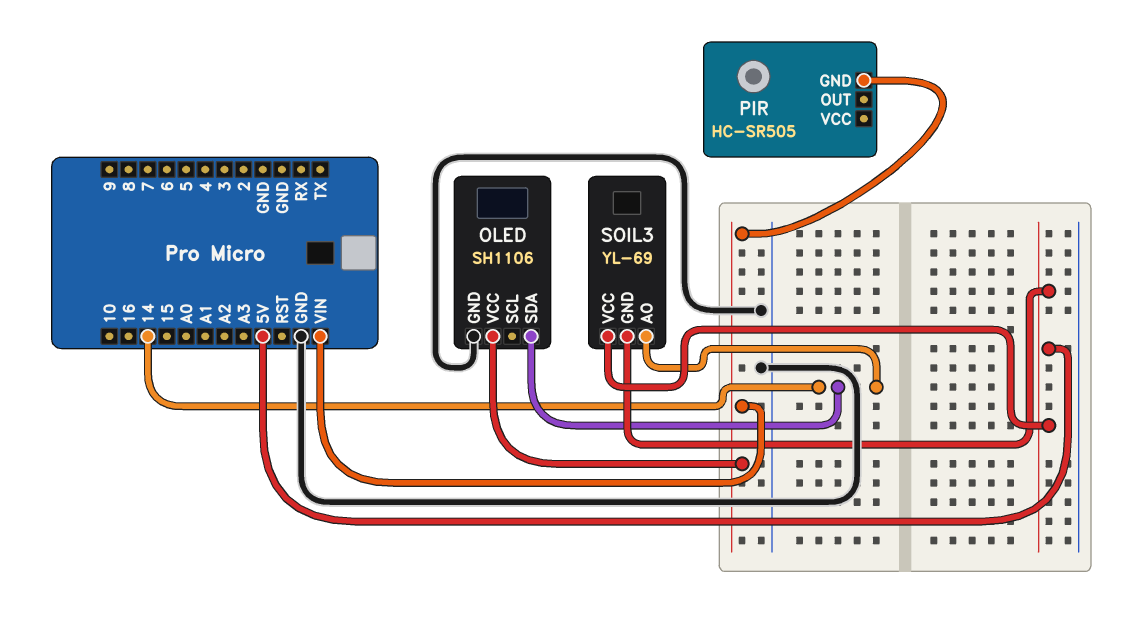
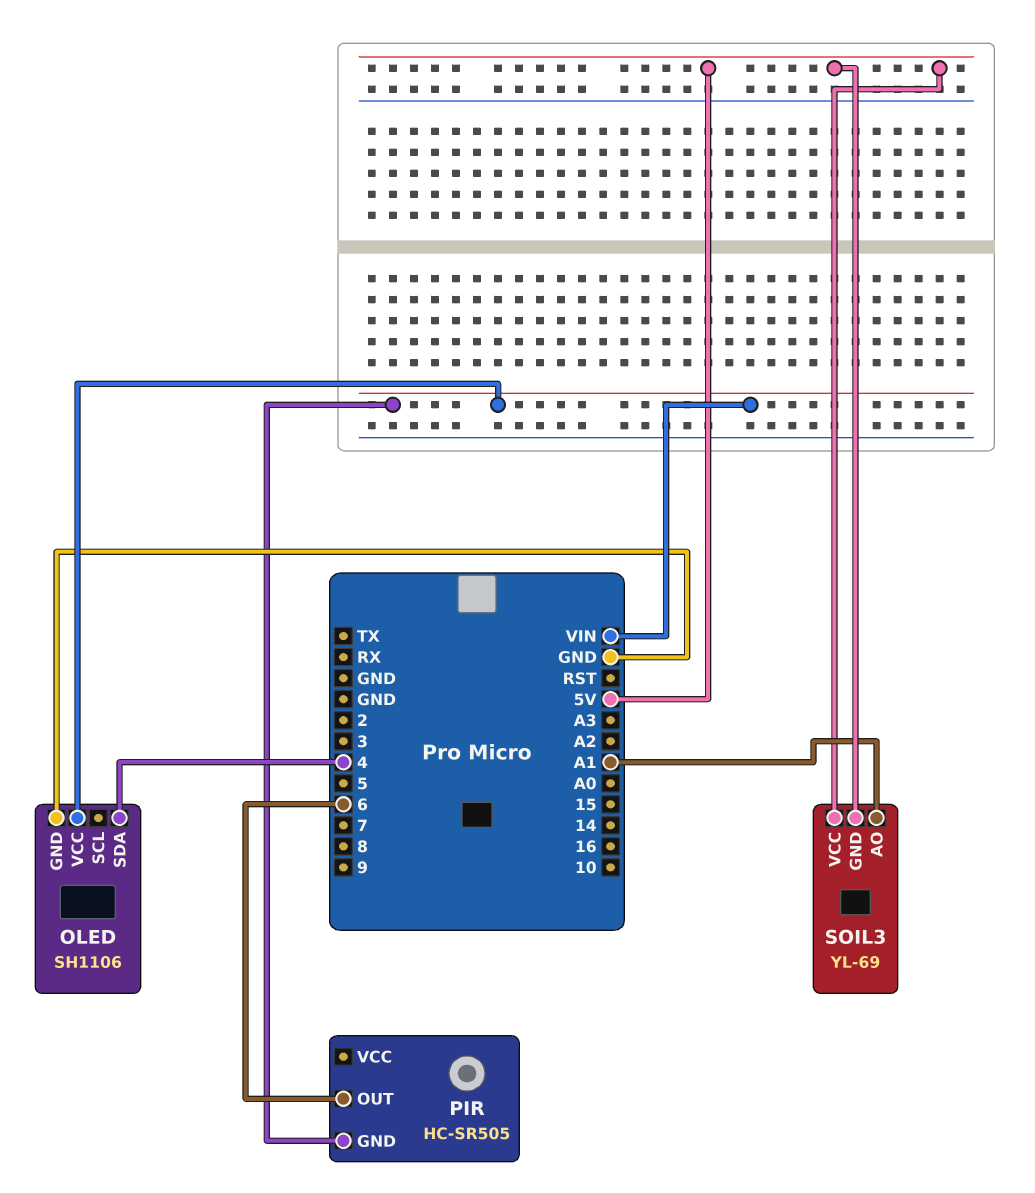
OLED pin SDA: 14 -> 4
PIR pin OUT: none -> 6
SOIL3 pin AO: 14 -> A1

